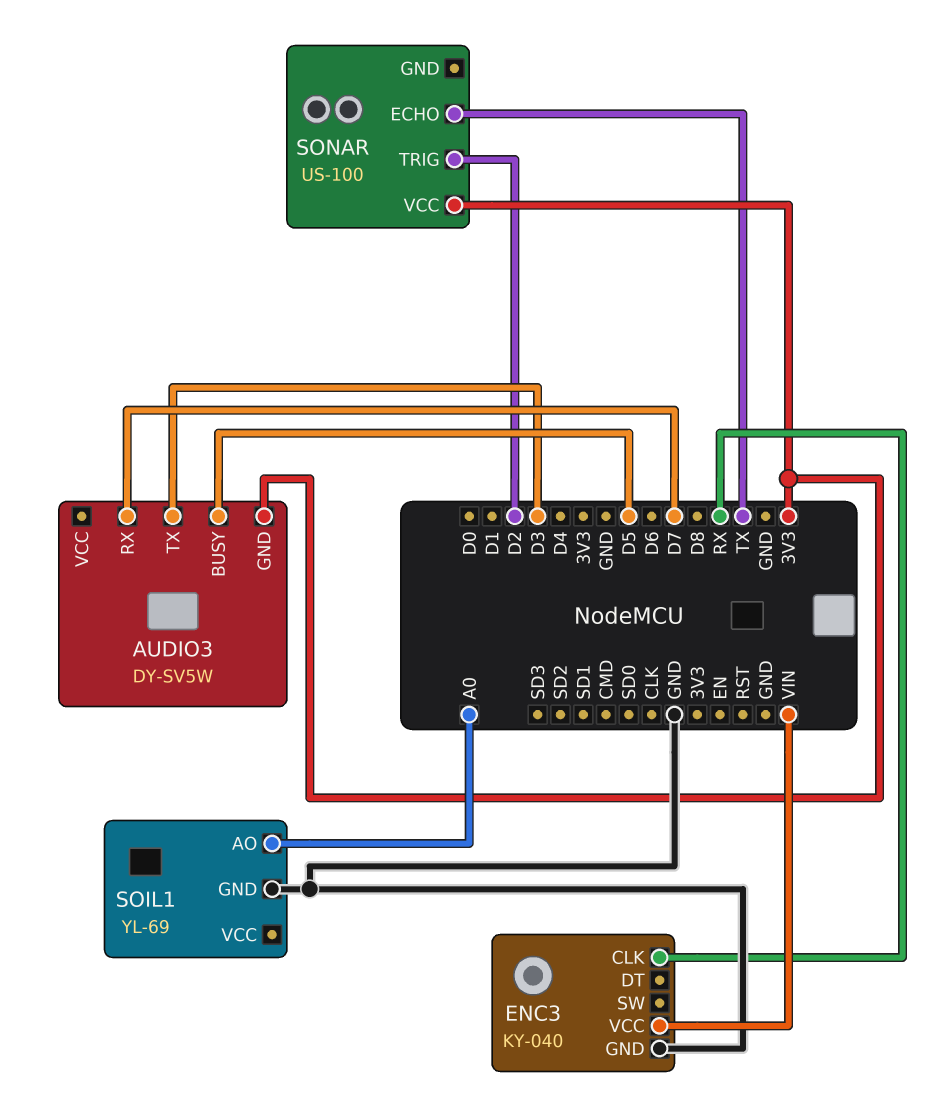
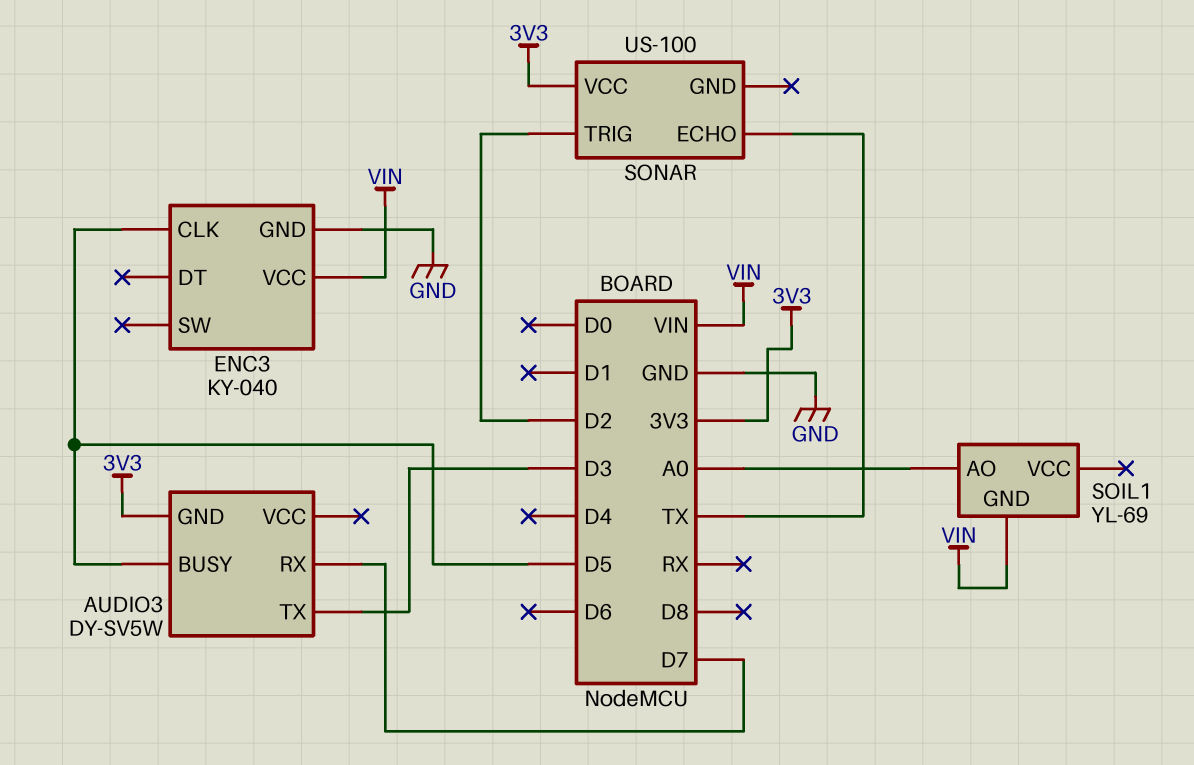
ENC3 pin CLK: RX -> D5
SOIL1 pin GND: GND -> VIN

